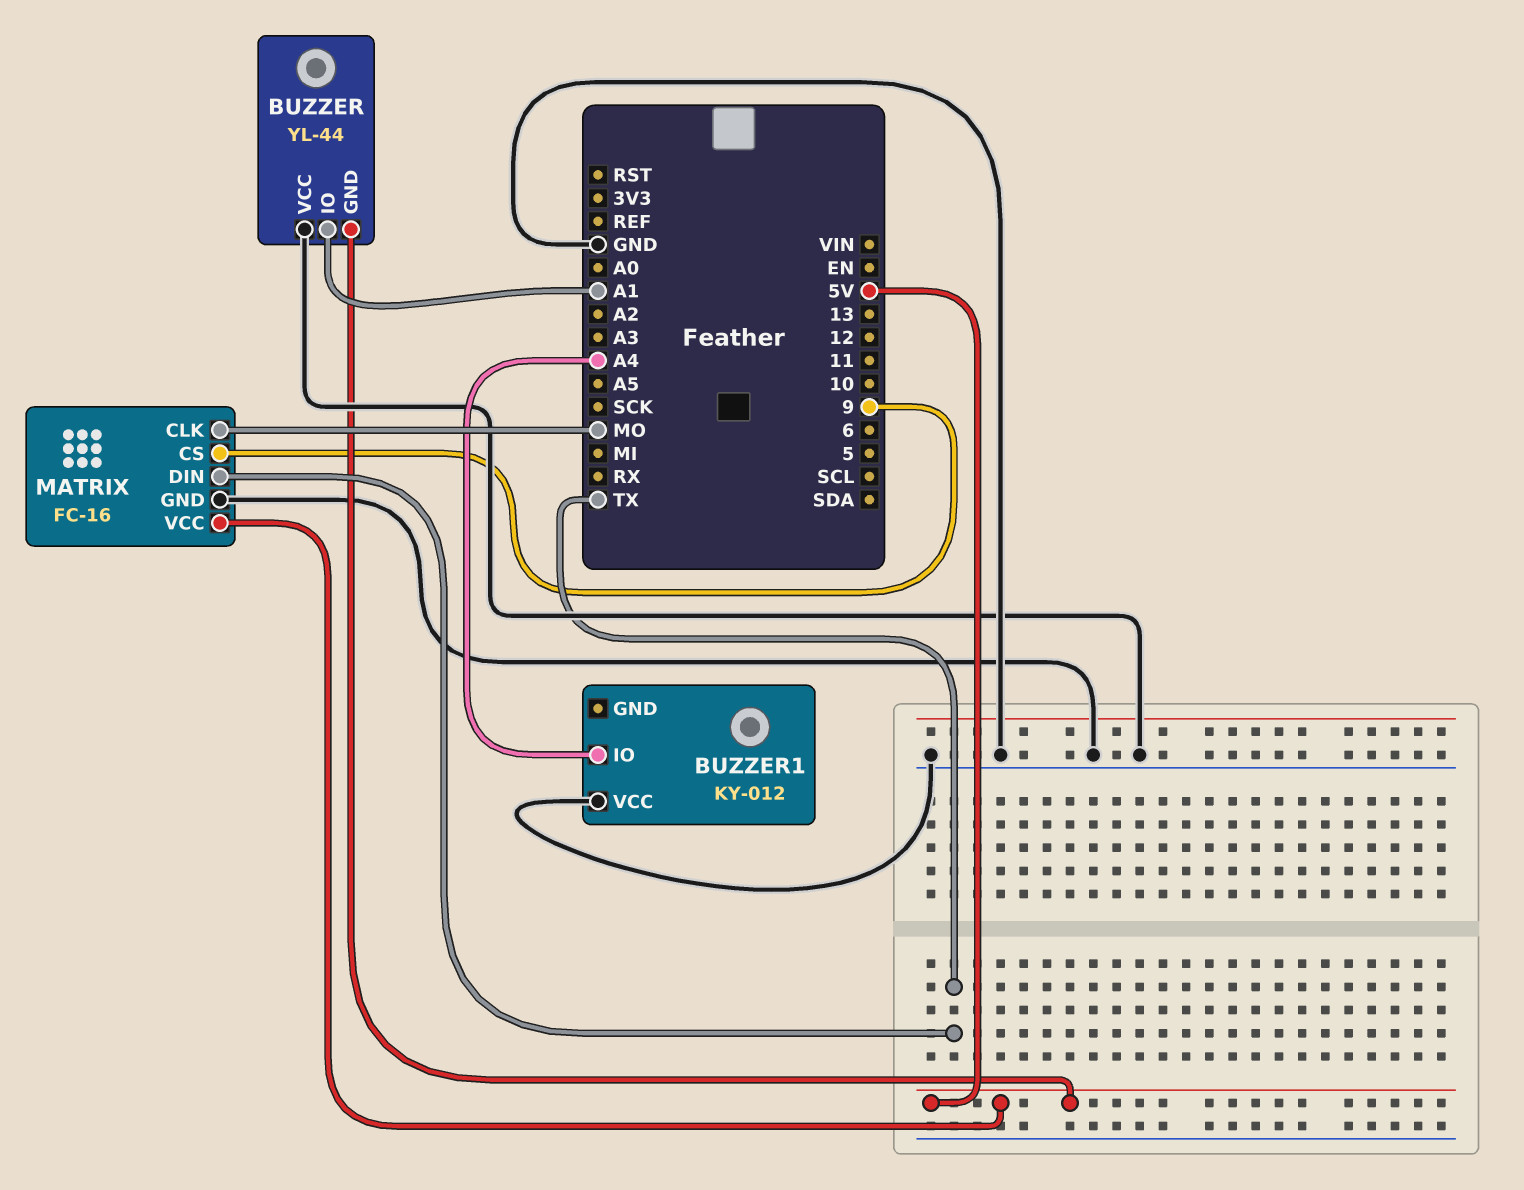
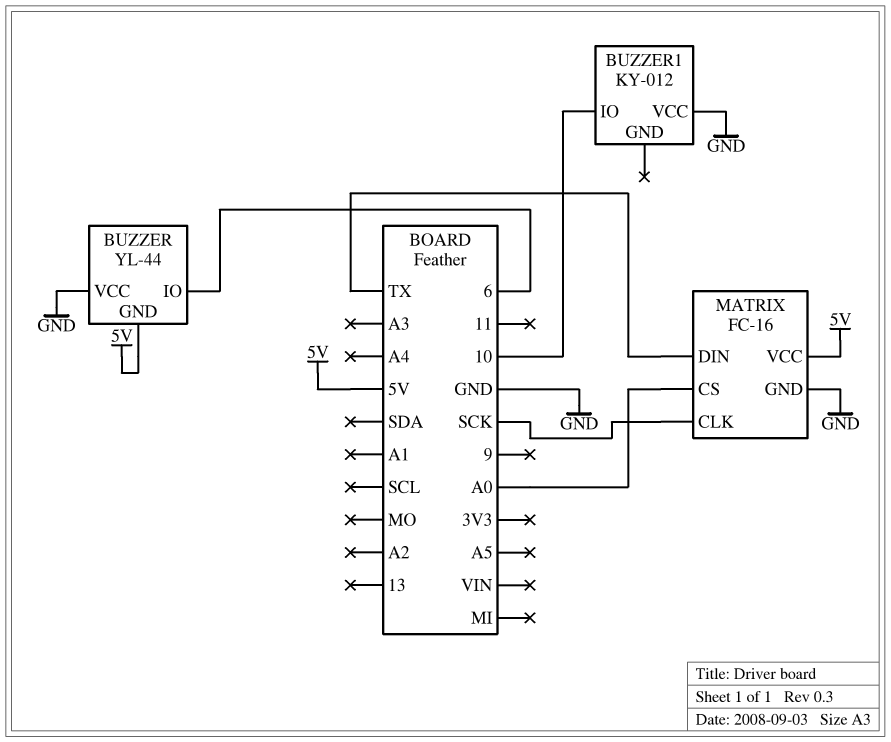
BUZZER pin IO: A1 -> 6
BUZZER1 pin IO: A4 -> 10
MATRIX pin CLK: MO -> SCK
MATRIX pin CS: 9 -> A0

